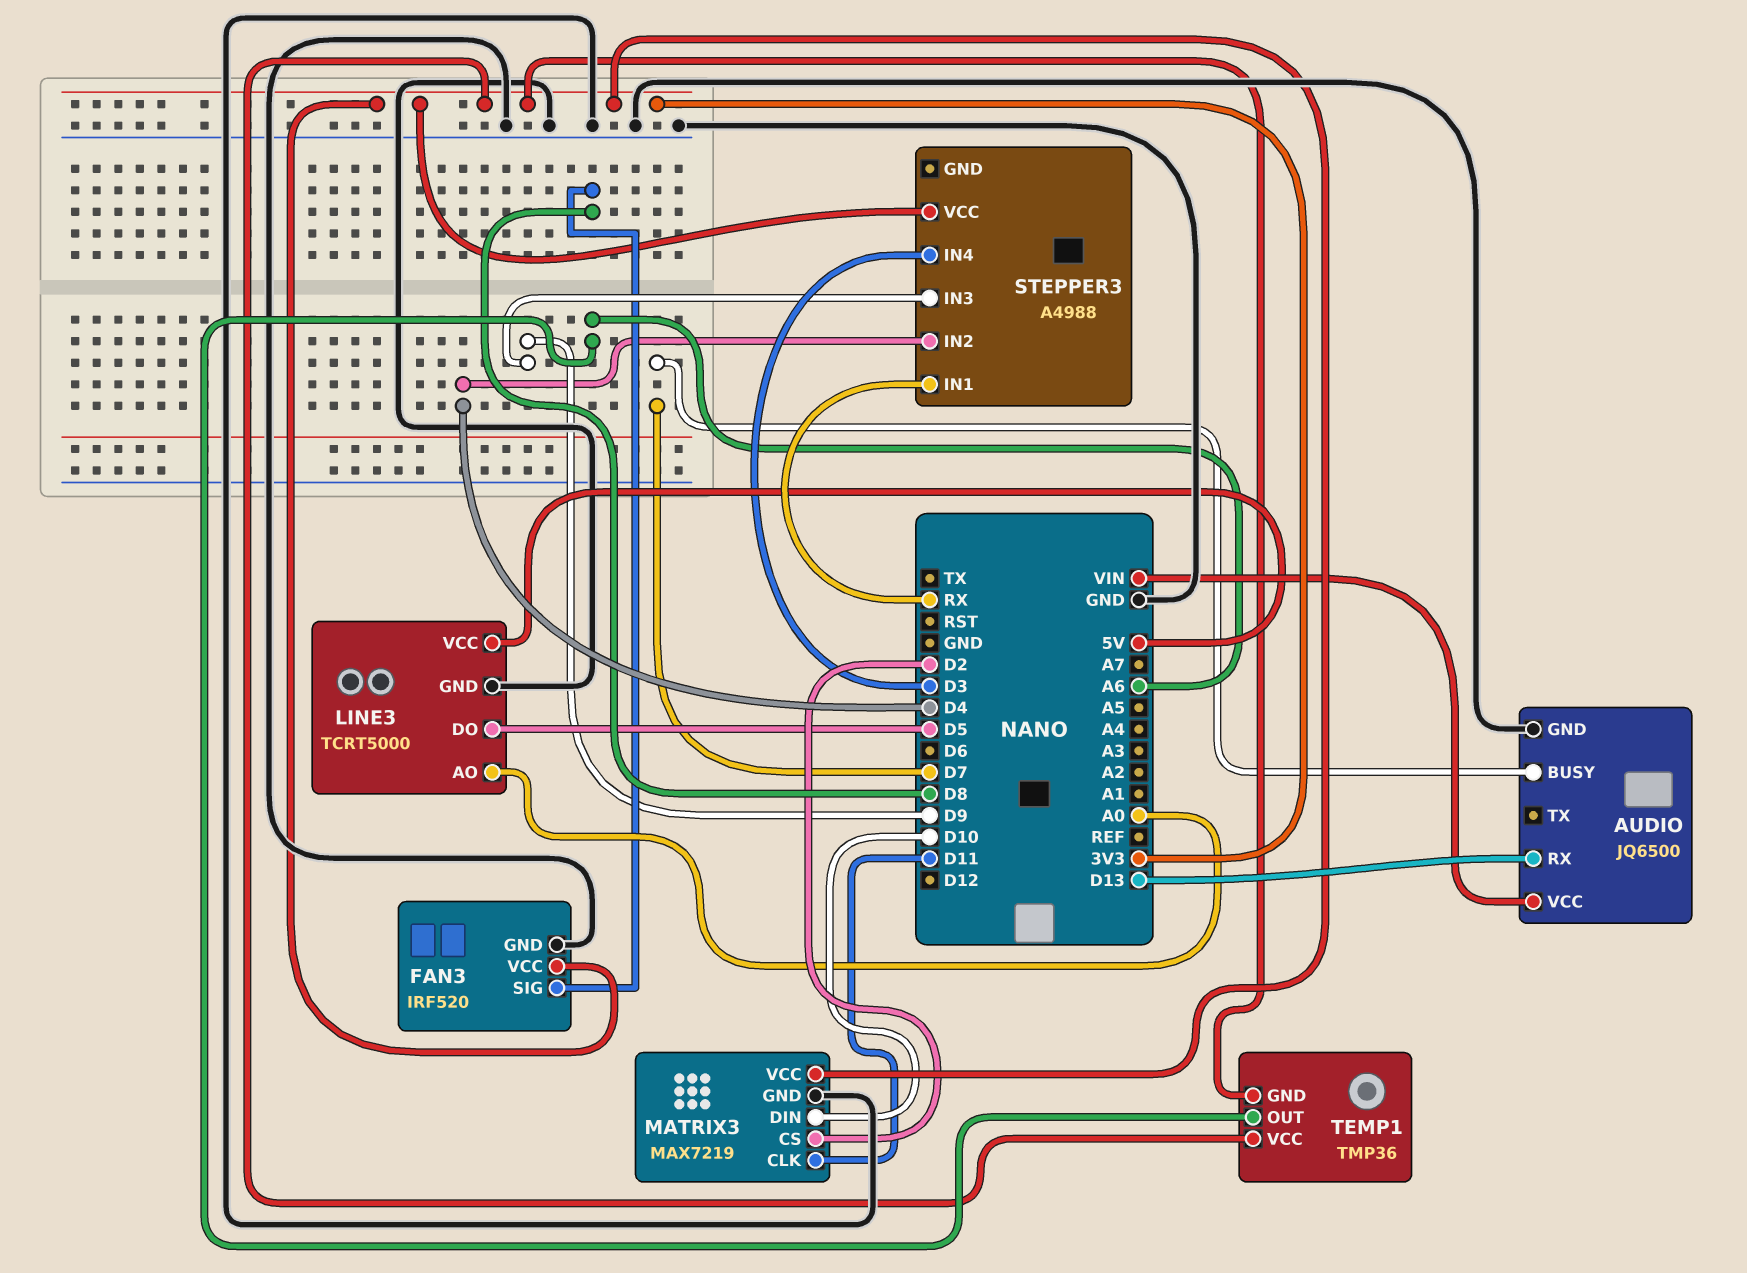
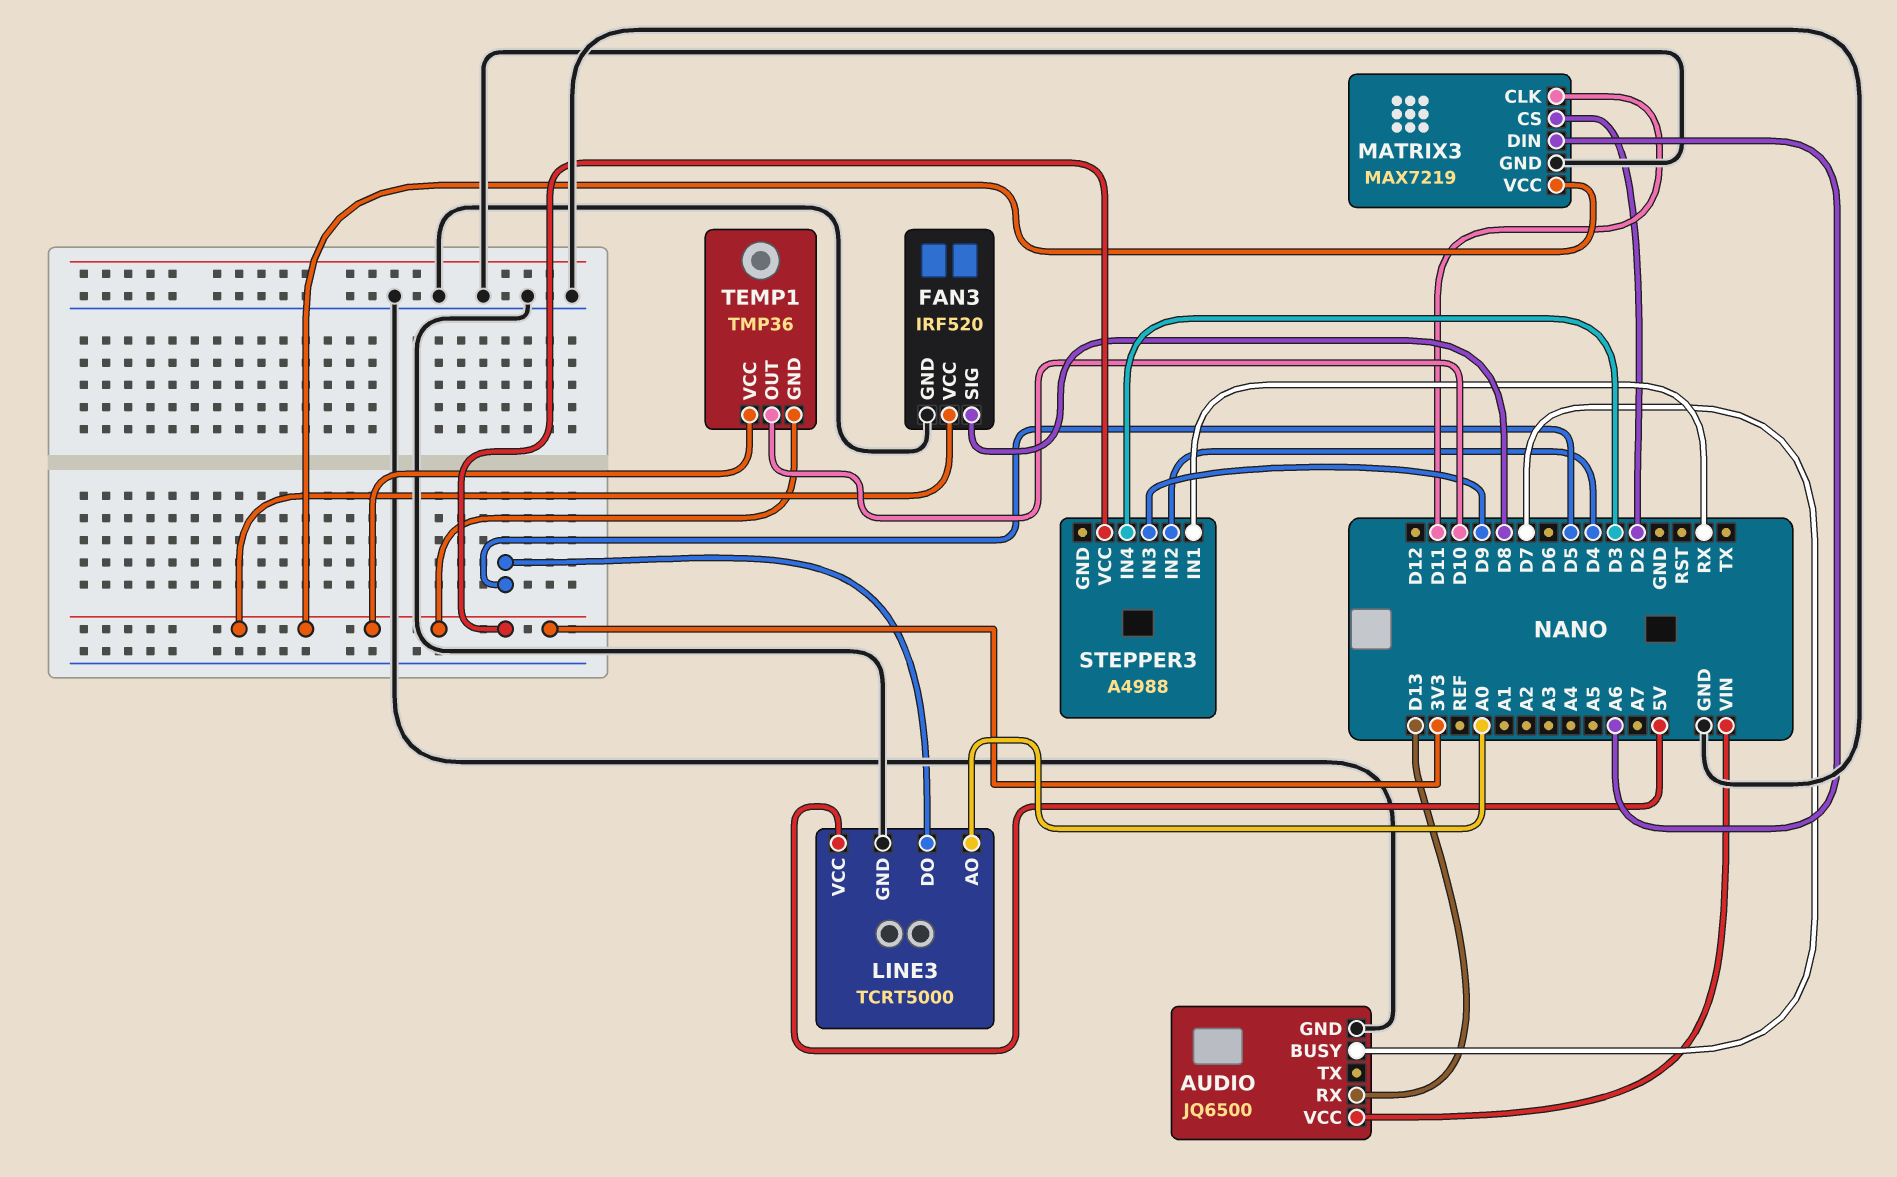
MATRIX3 pin DIN: D10 -> A6
TEMP1 pin OUT: A6 -> D10

